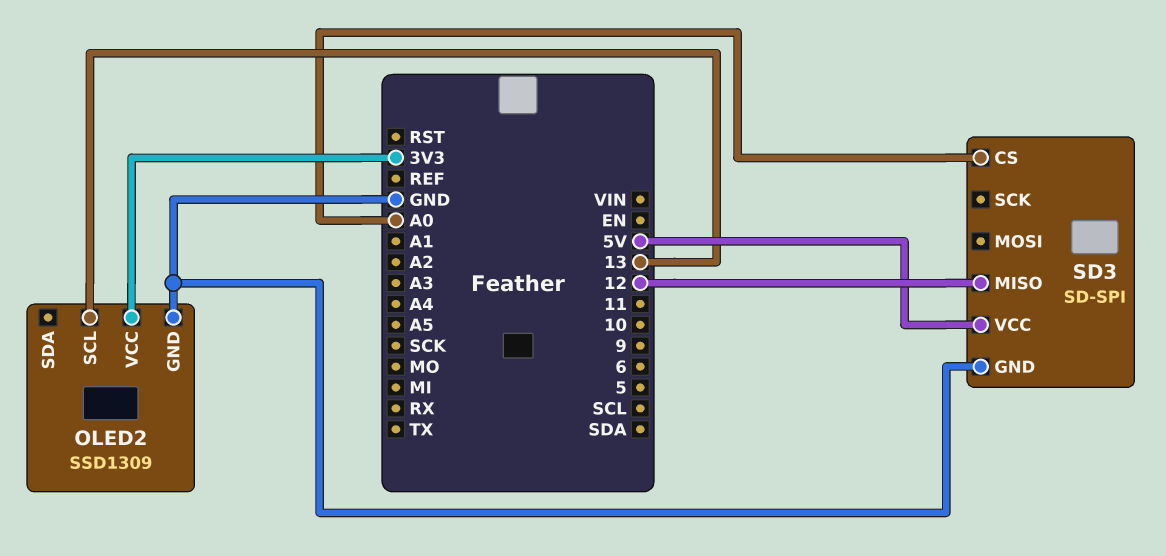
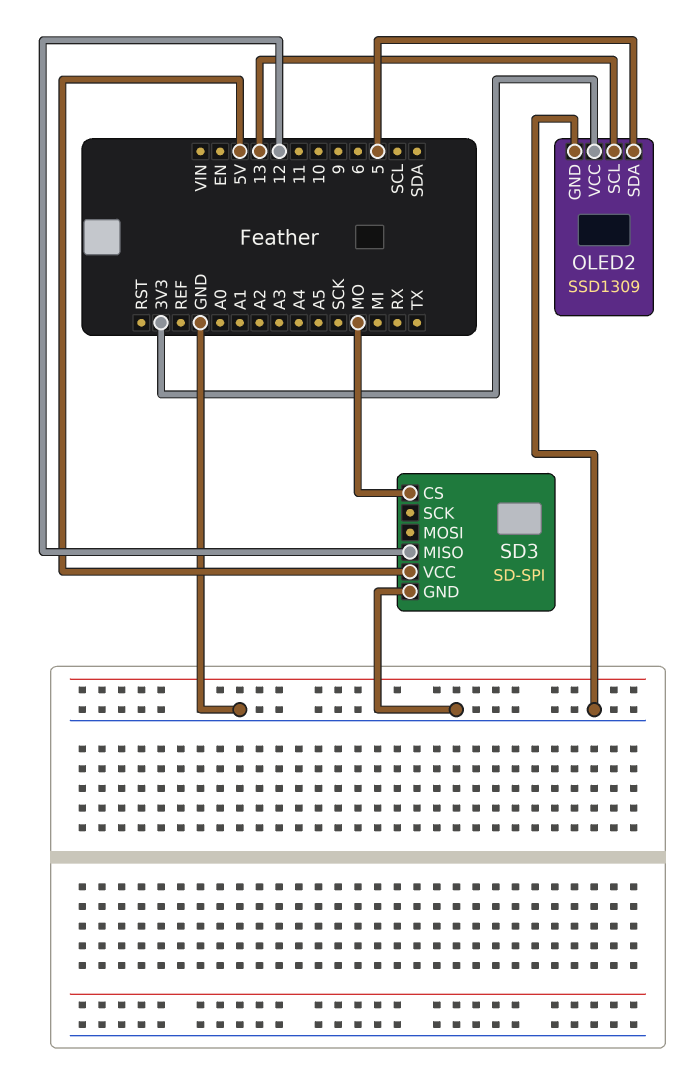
OLED2 pin SDA: none -> 5
SD3 pin CS: A0 -> MO

